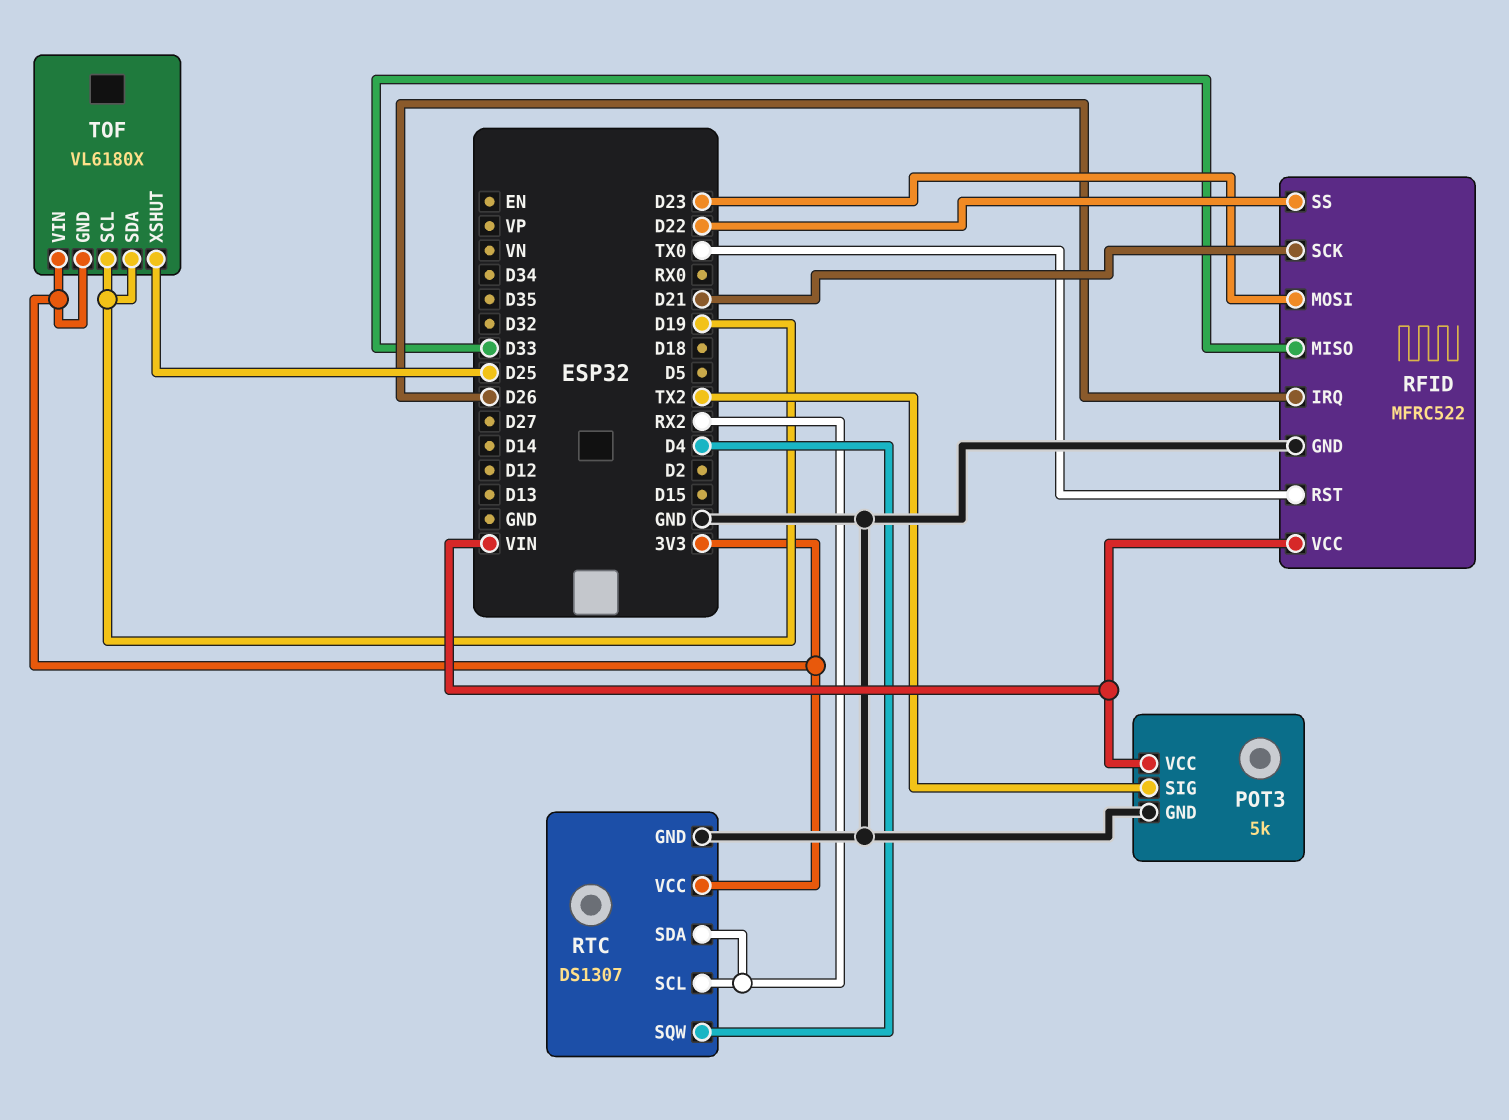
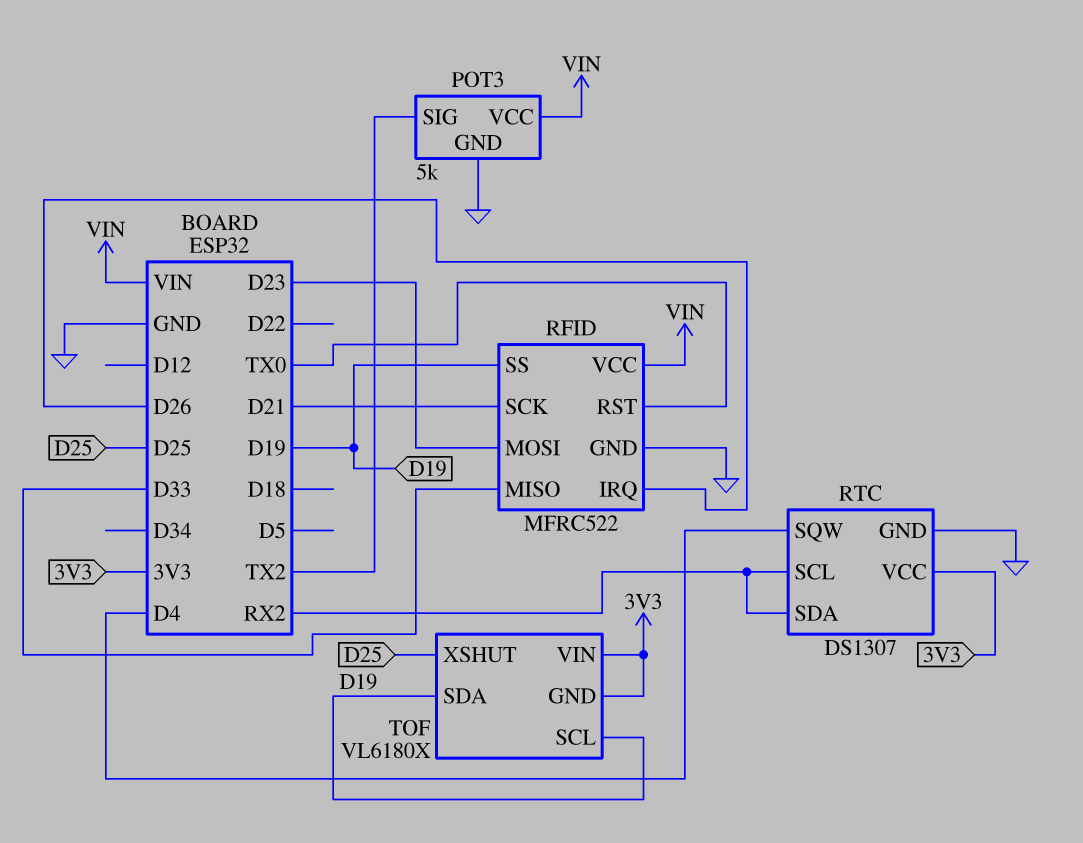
RFID pin SS: D22 -> D19

